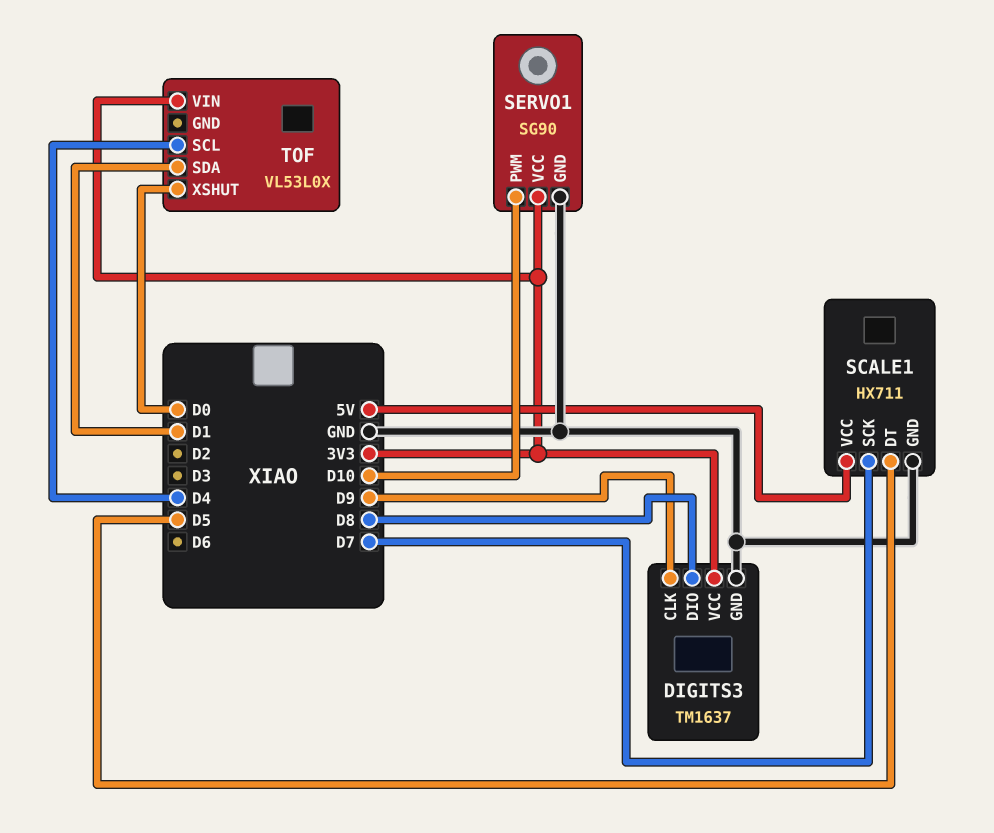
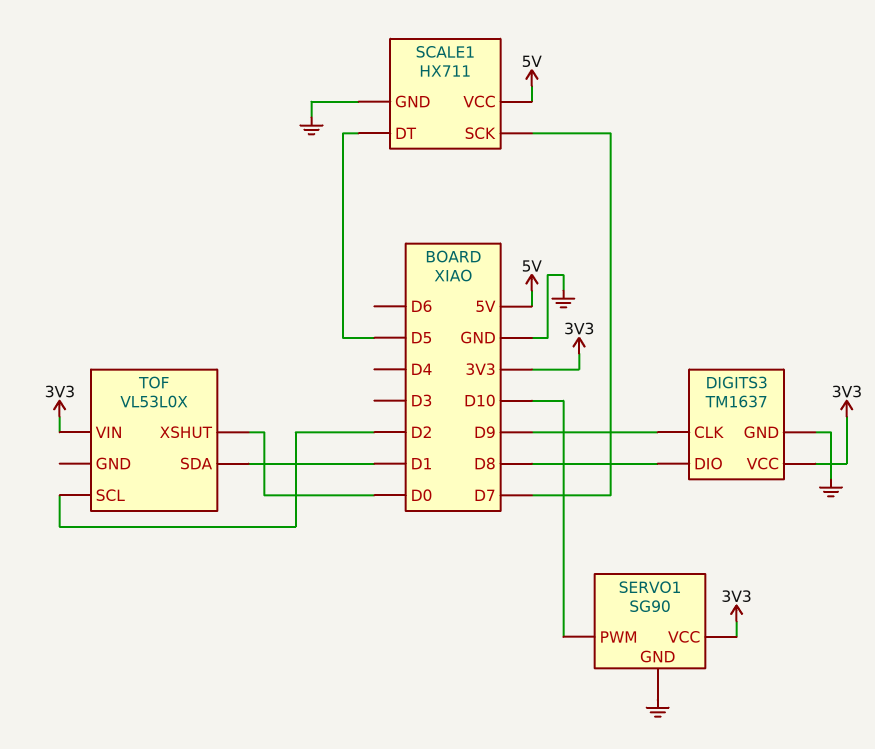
TOF pin SCL: D4 -> D2

